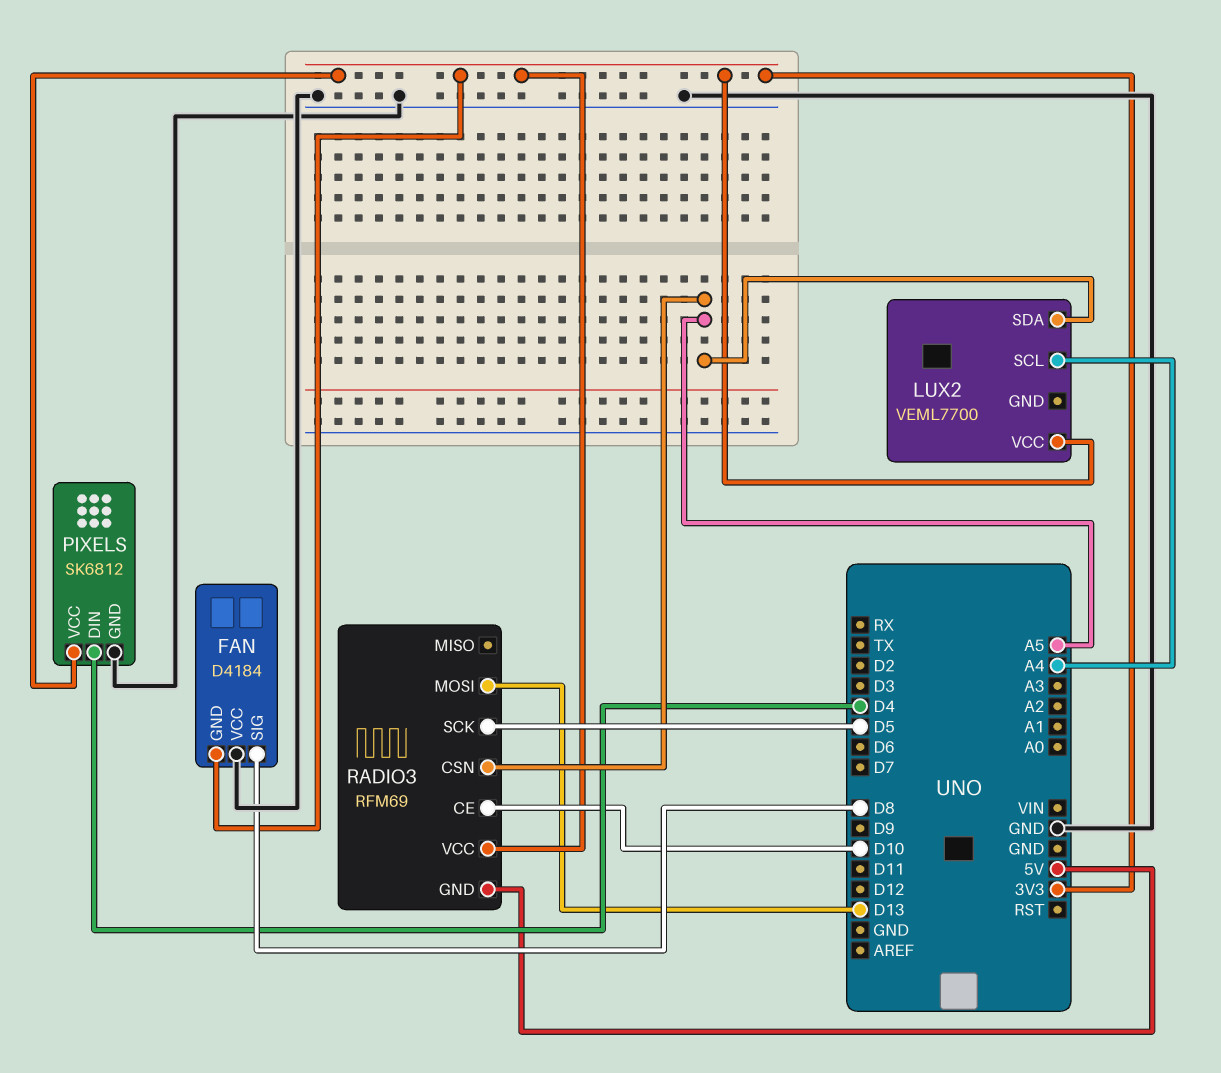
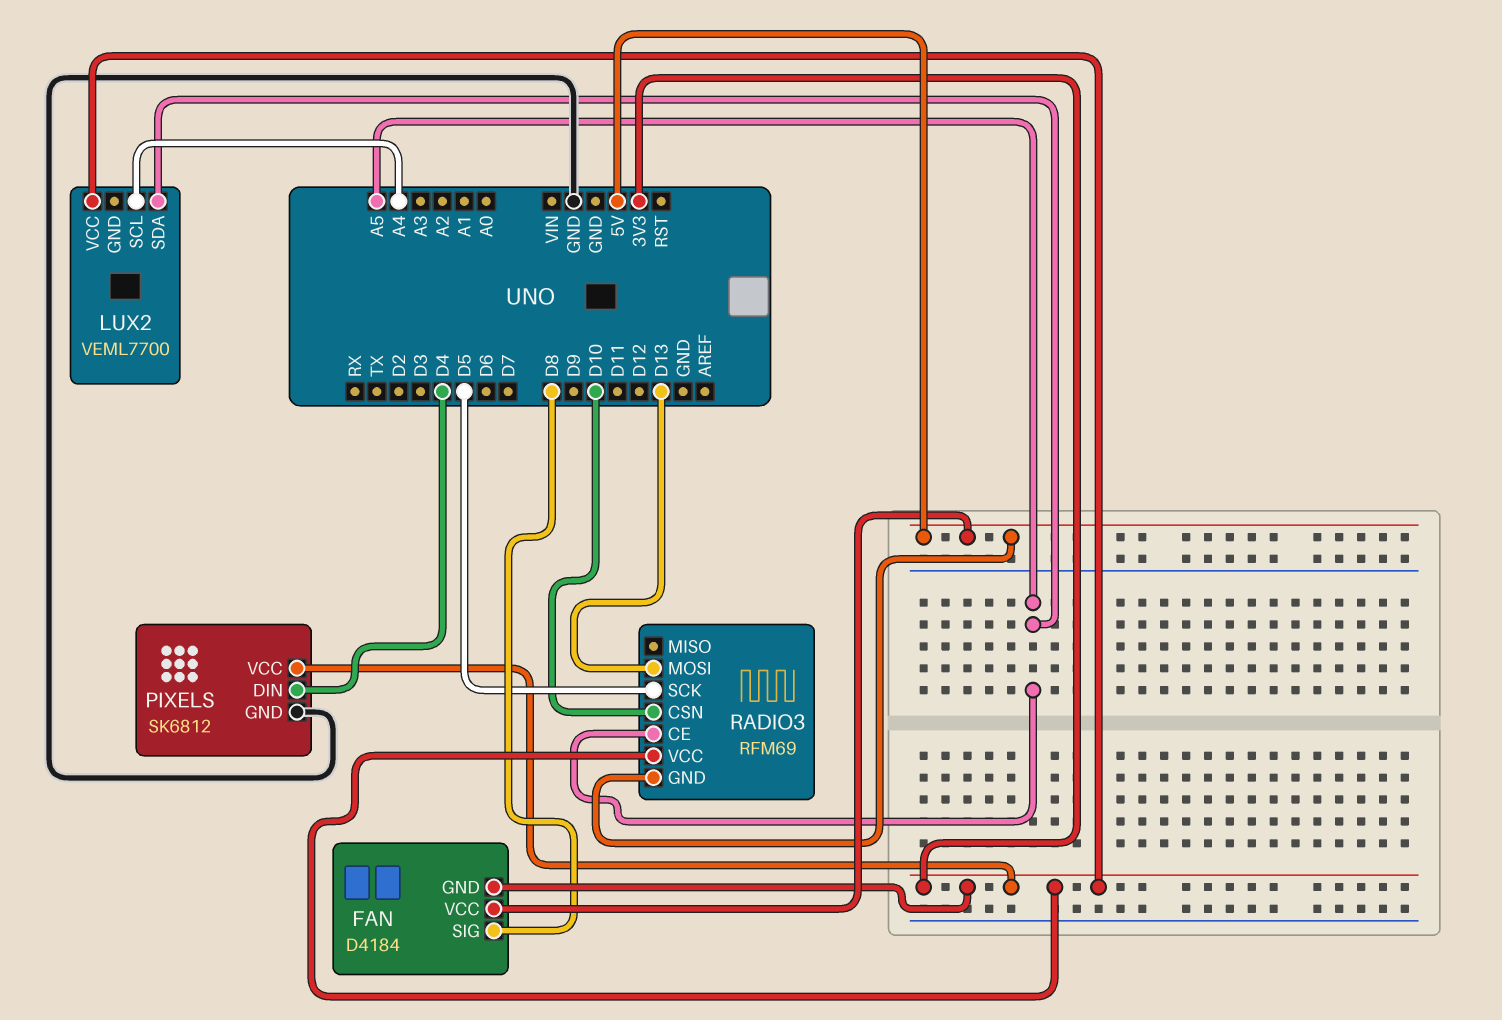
FAN pin VCC: GND -> 5V
RADIO3 pin CE: D10 -> A5
RADIO3 pin CSN: A5 -> D10

